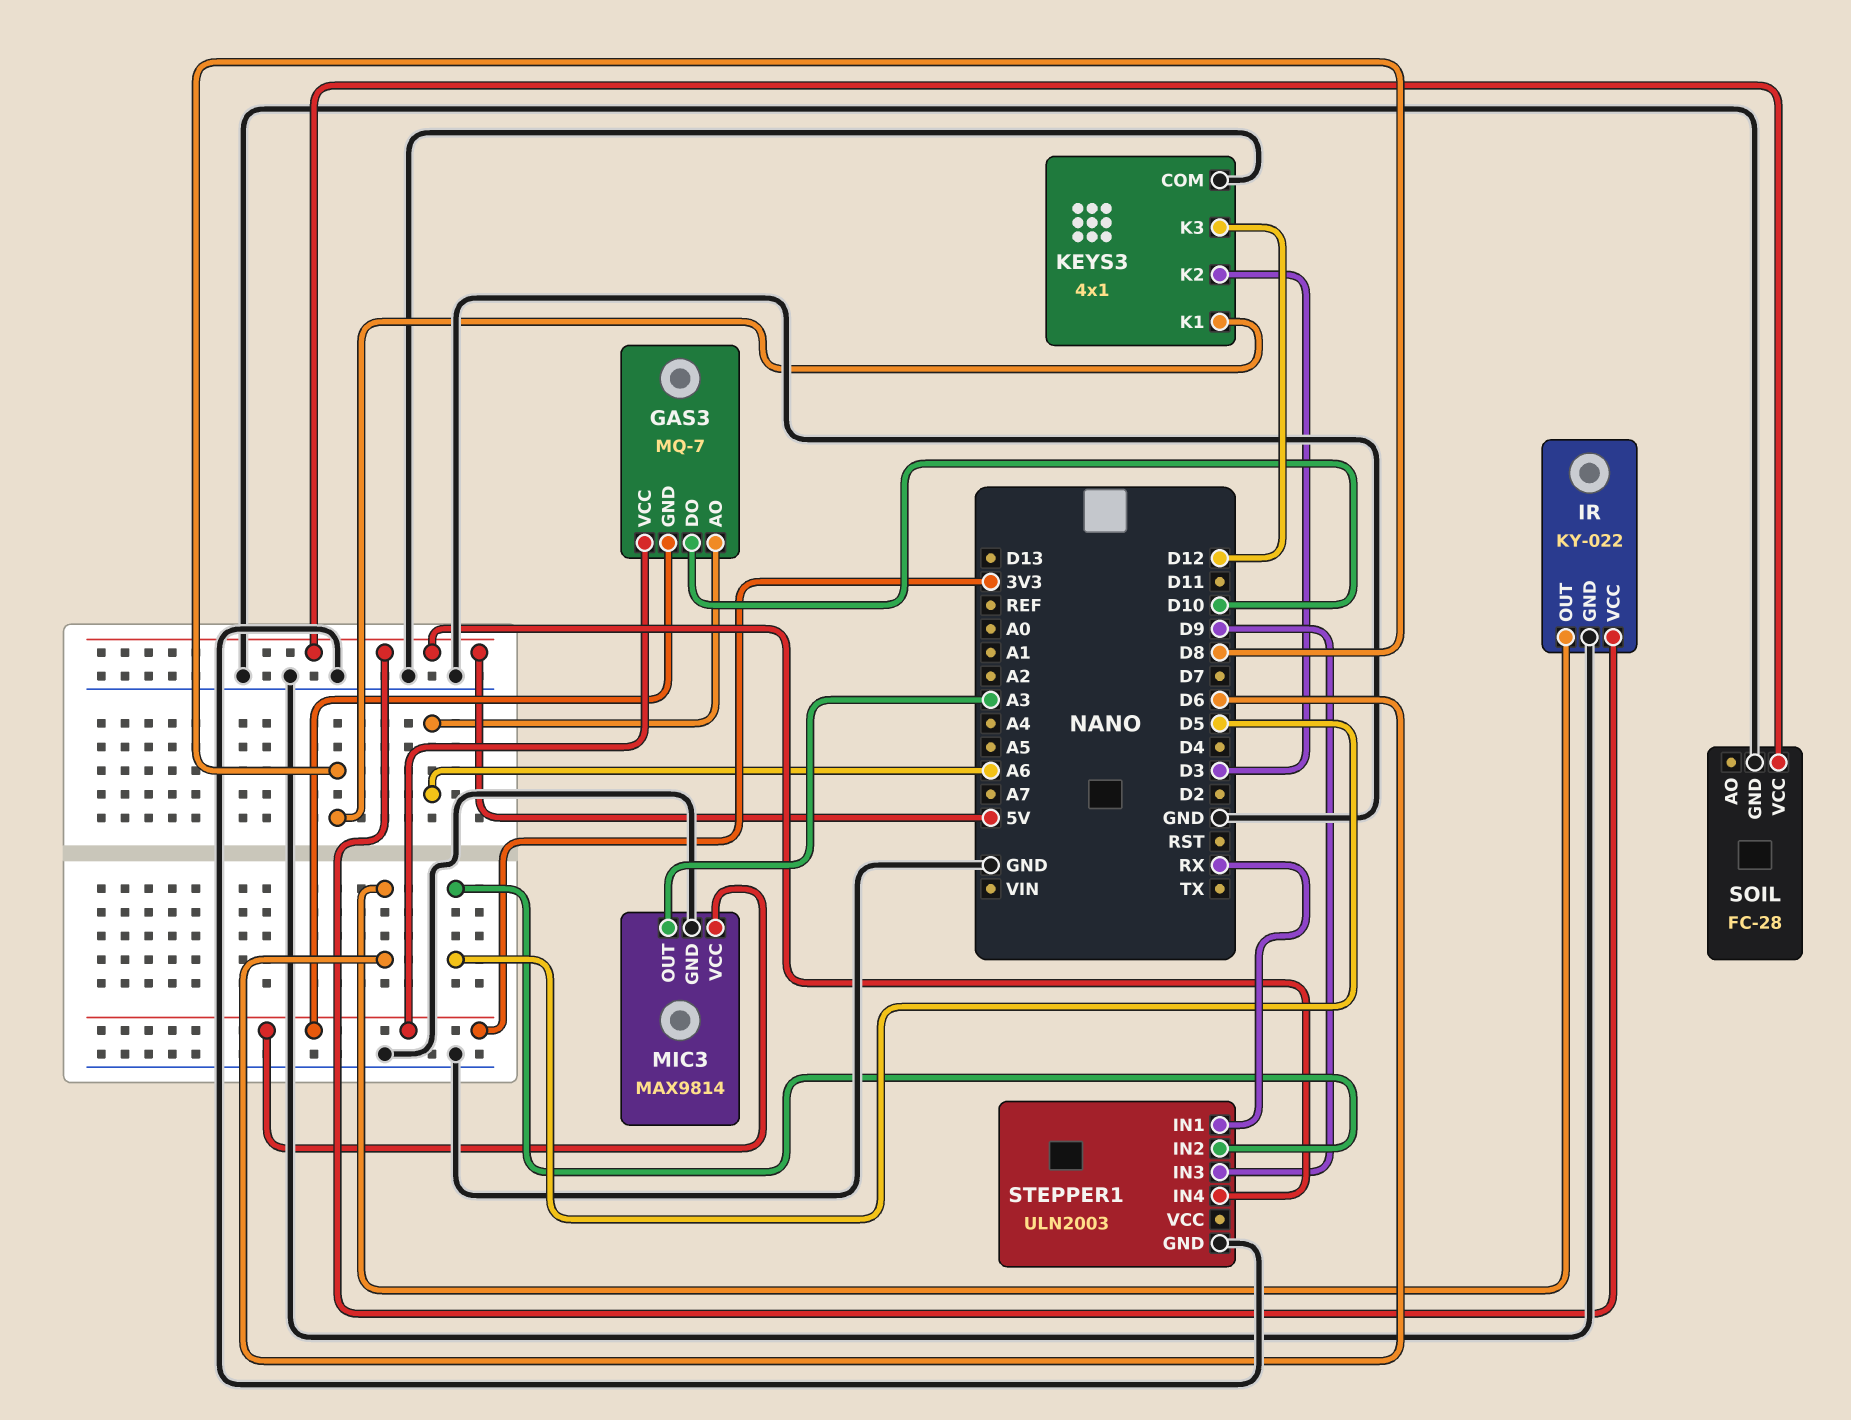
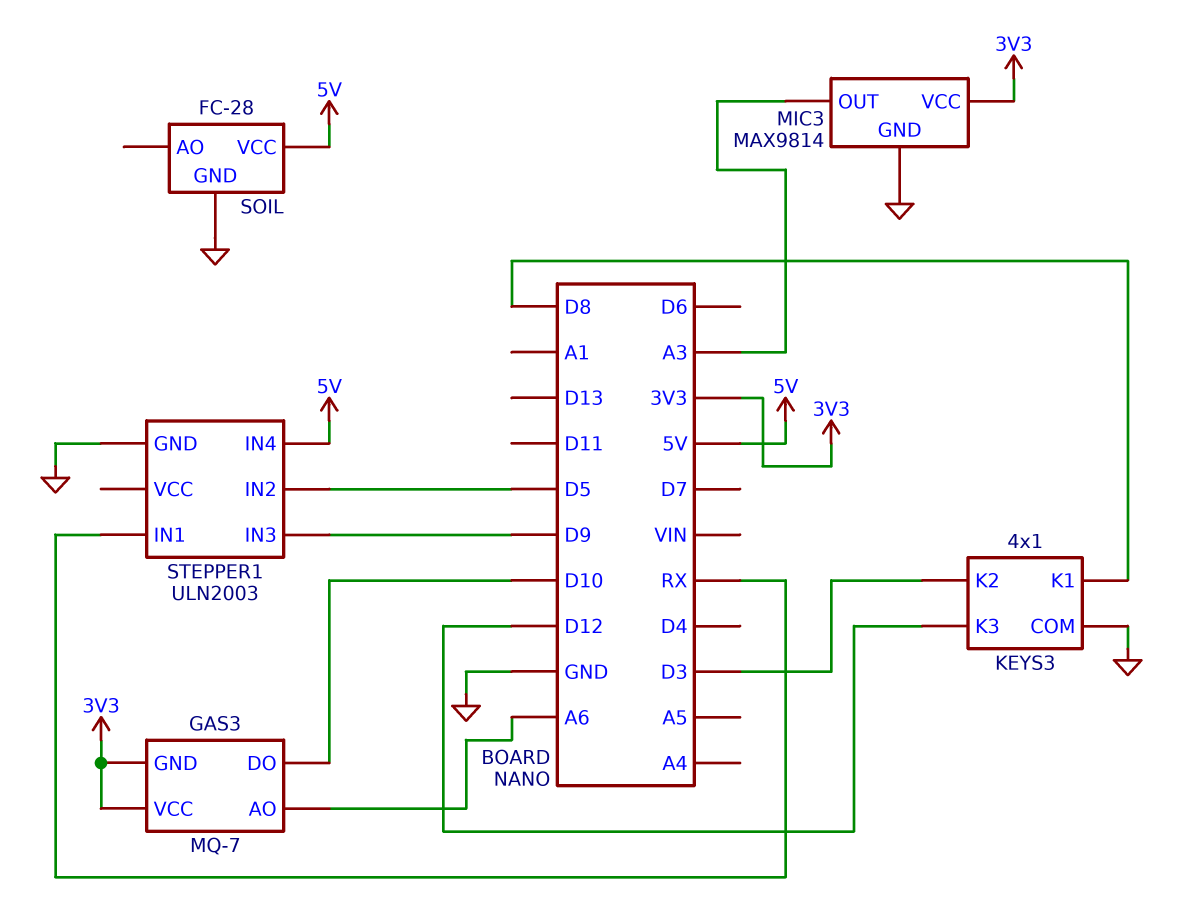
IR: KY-022 -> none
IR pin GND: GND -> none
IR pin OUT: D6 -> none
IR pin VCC: 5V -> none

